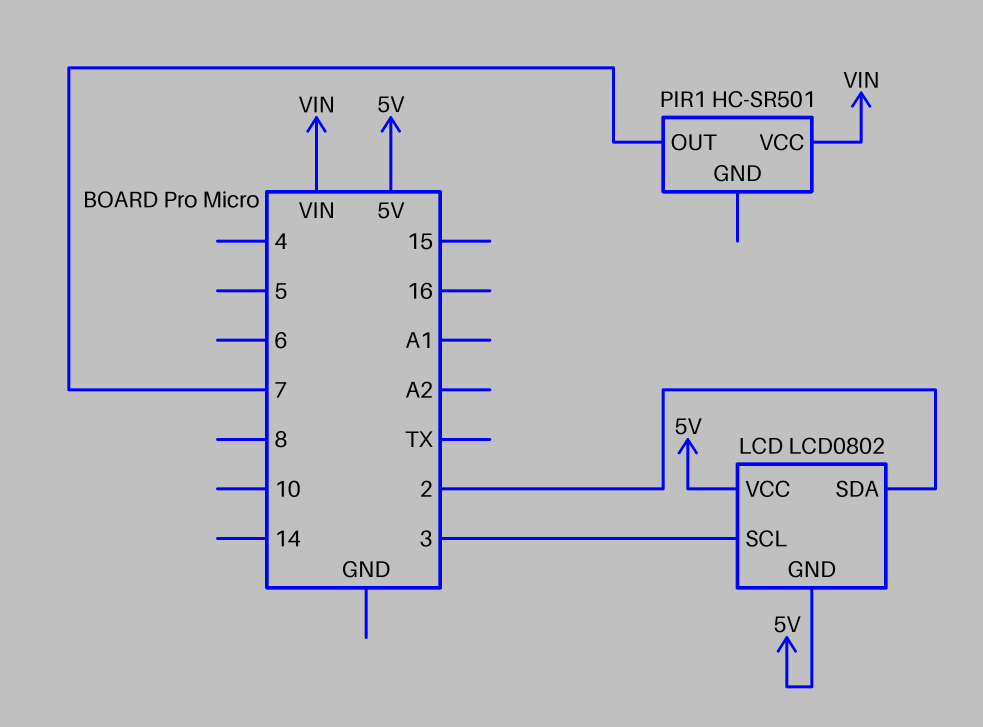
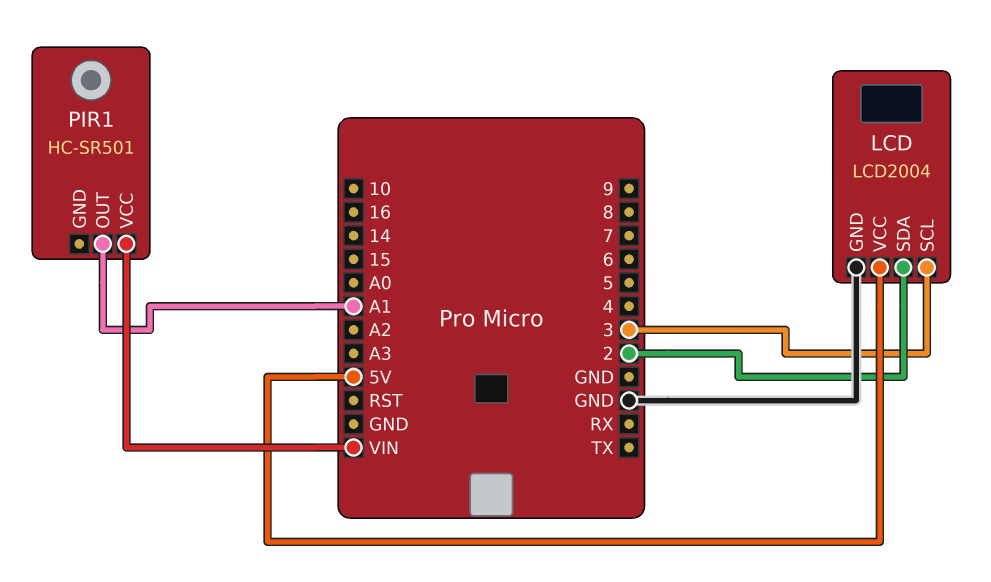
LCD: LCD0802 -> LCD2004
LCD pin GND: 5V -> GND
PIR1 pin OUT: 7 -> A1

